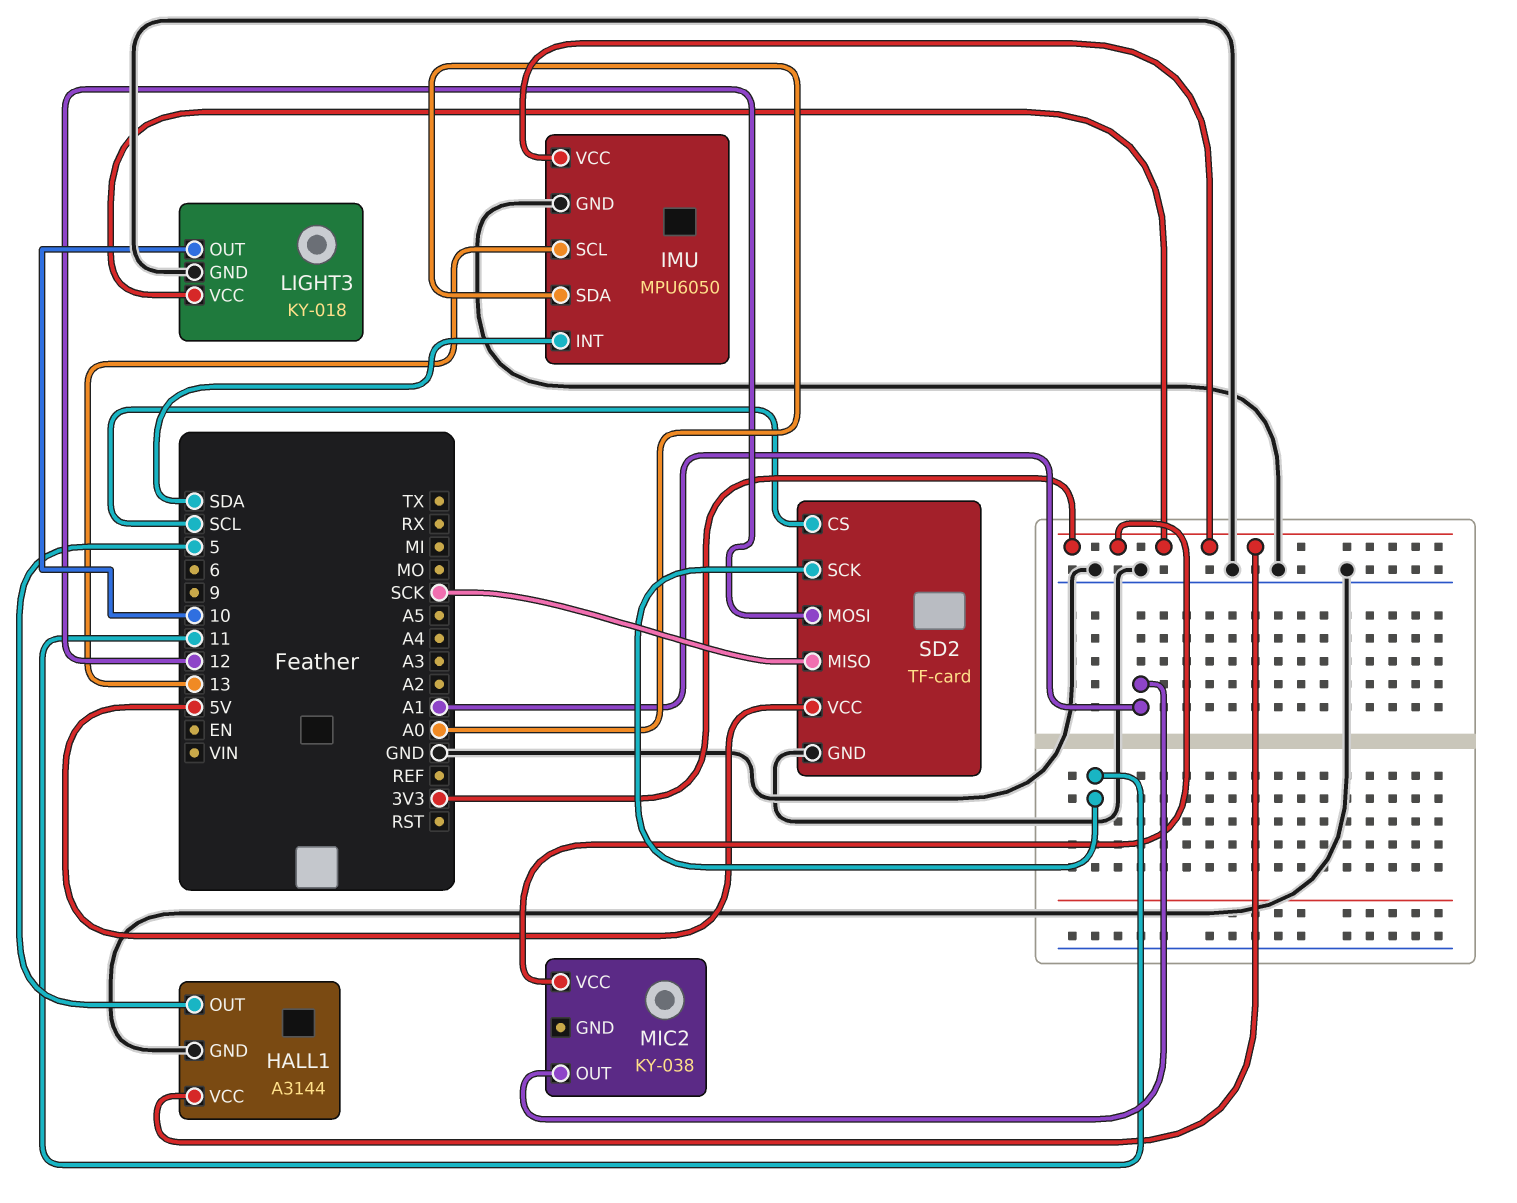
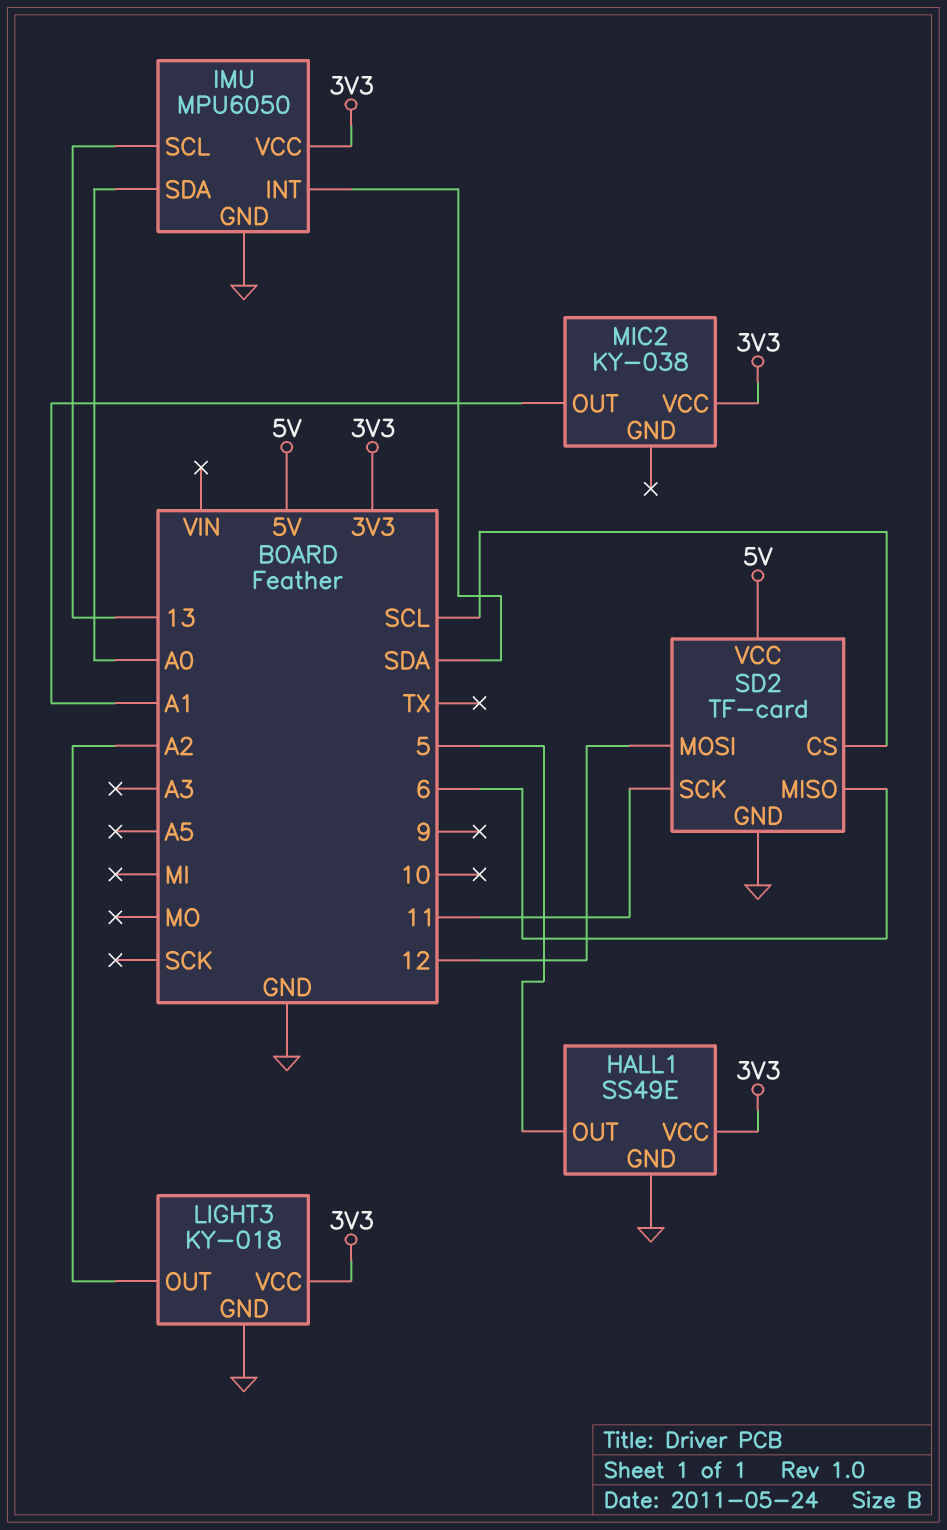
HALL1: A3144 -> SS49E
LIGHT3 pin OUT: 10 -> A2
SD2 pin MISO: SCK -> 6

